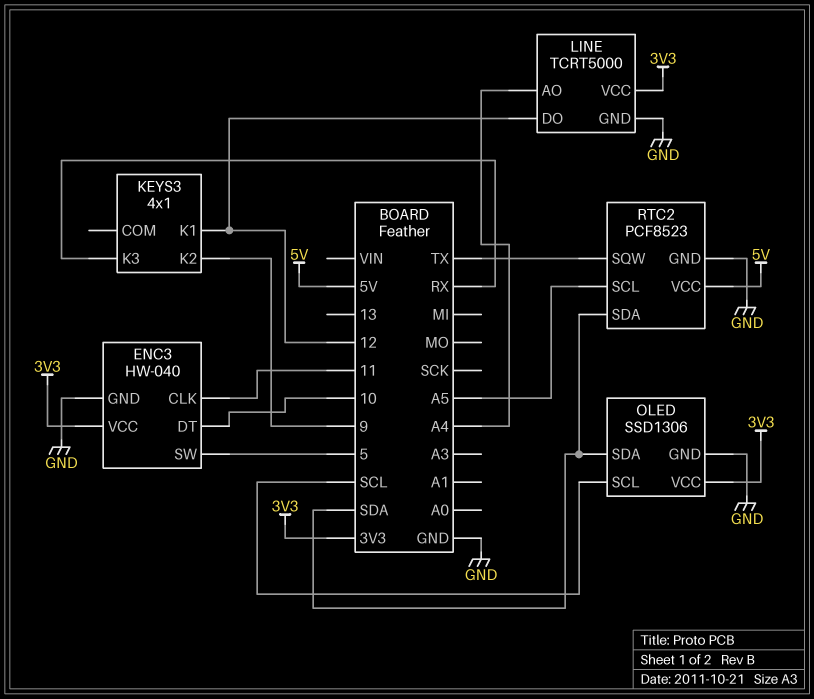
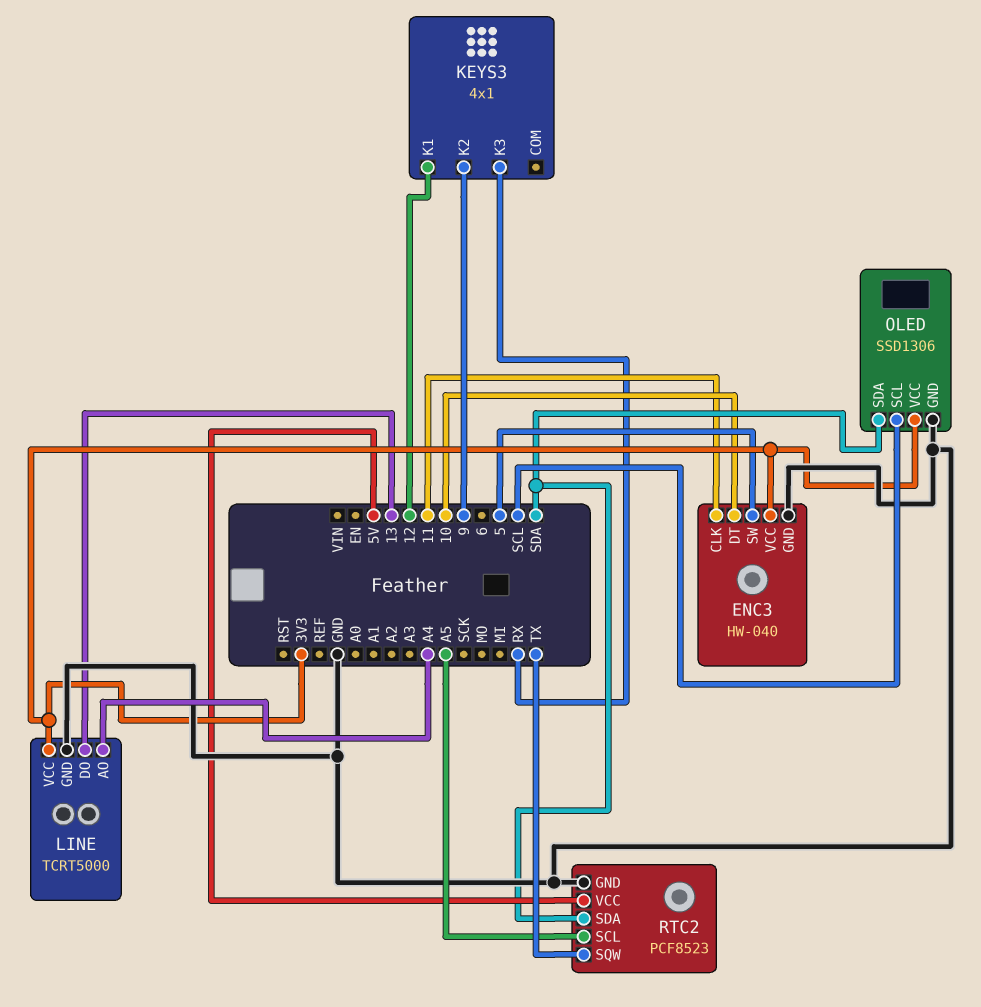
LINE pin DO: 12 -> 13

